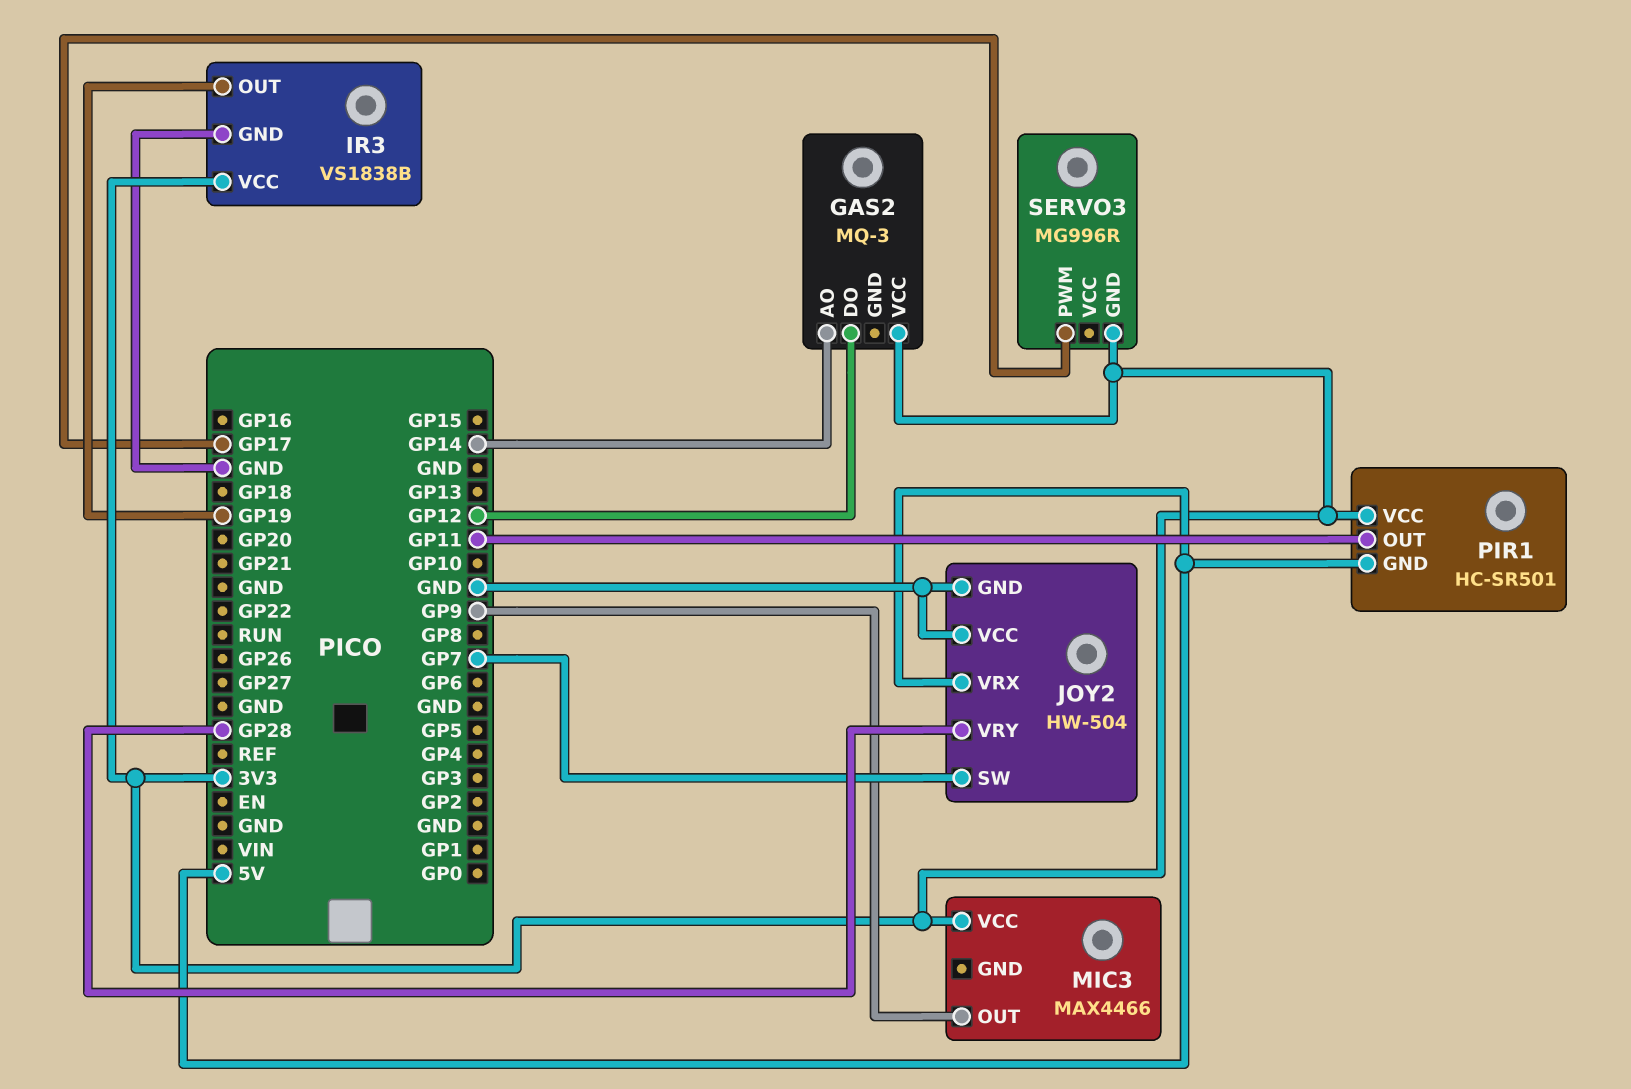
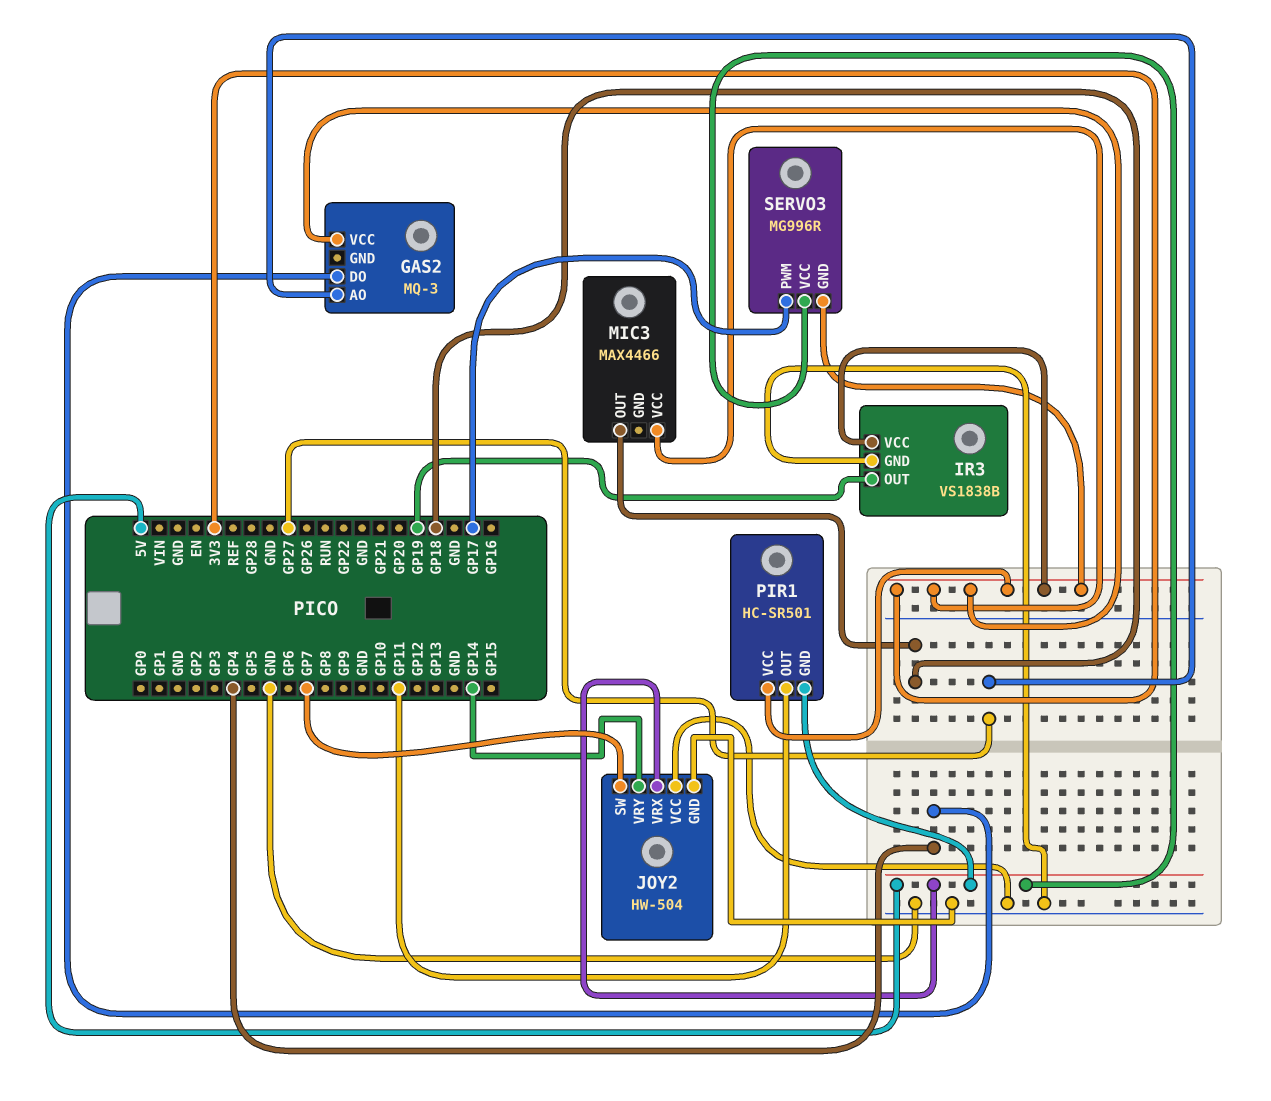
GAS2 pin AO: GP14 -> GP27
GAS2 pin DO: GP12 -> GP4
JOY2 pin VRY: GP28 -> GP14
MIC3 pin OUT: GP9 -> GP18
SERVO3 pin VCC: none -> 5V

